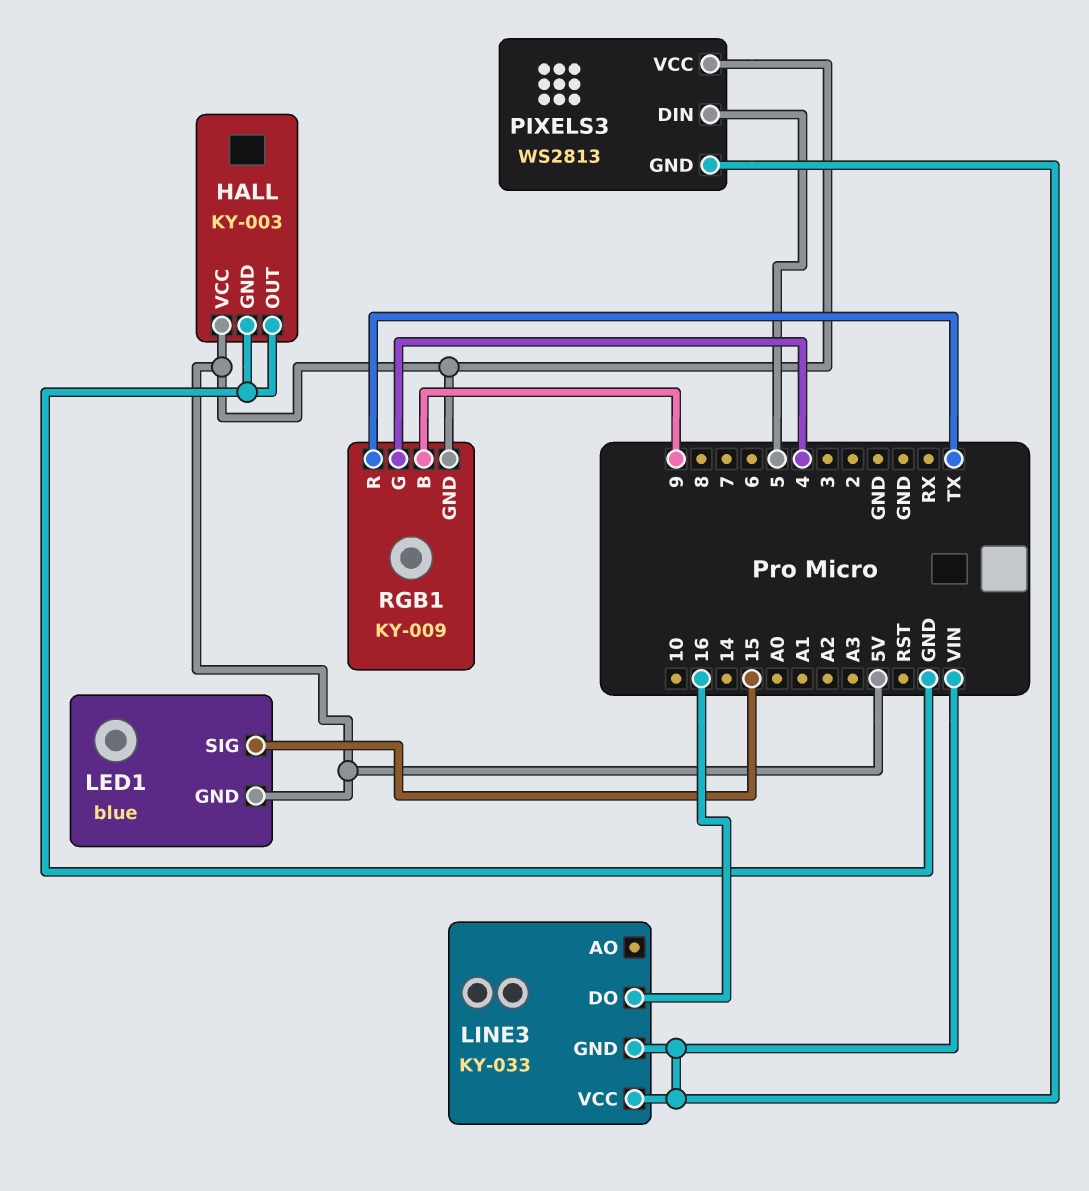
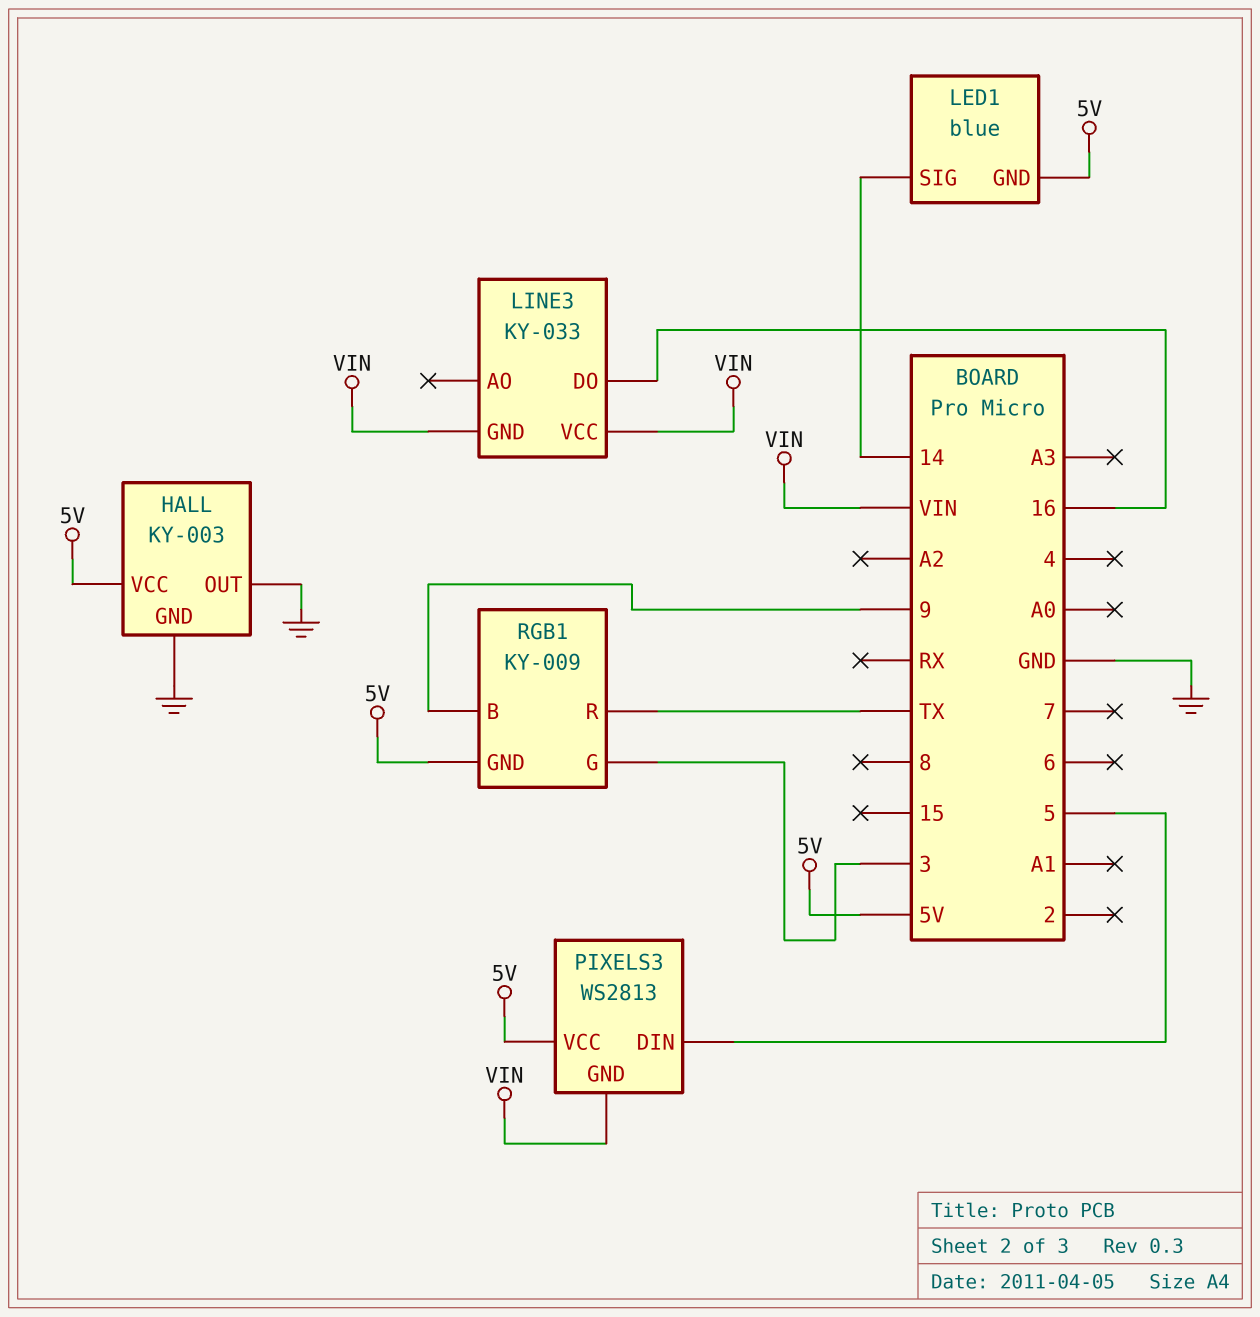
LED1 pin SIG: 15 -> 14
RGB1 pin G: 4 -> 3

